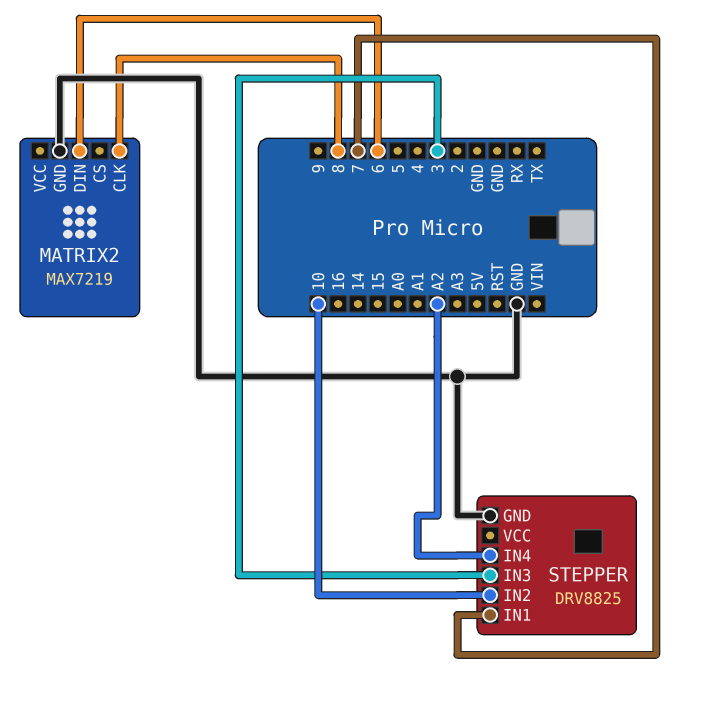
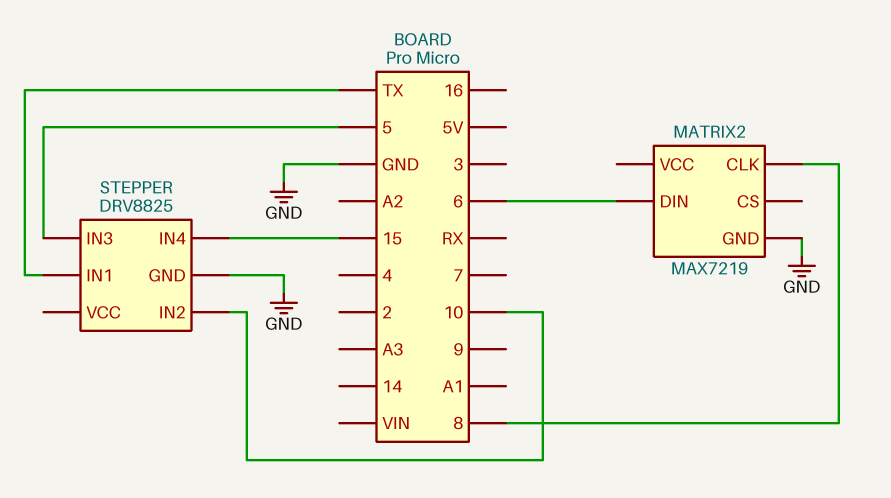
STEPPER pin IN1: 7 -> TX
STEPPER pin IN3: 3 -> 5
STEPPER pin IN4: A2 -> 15

